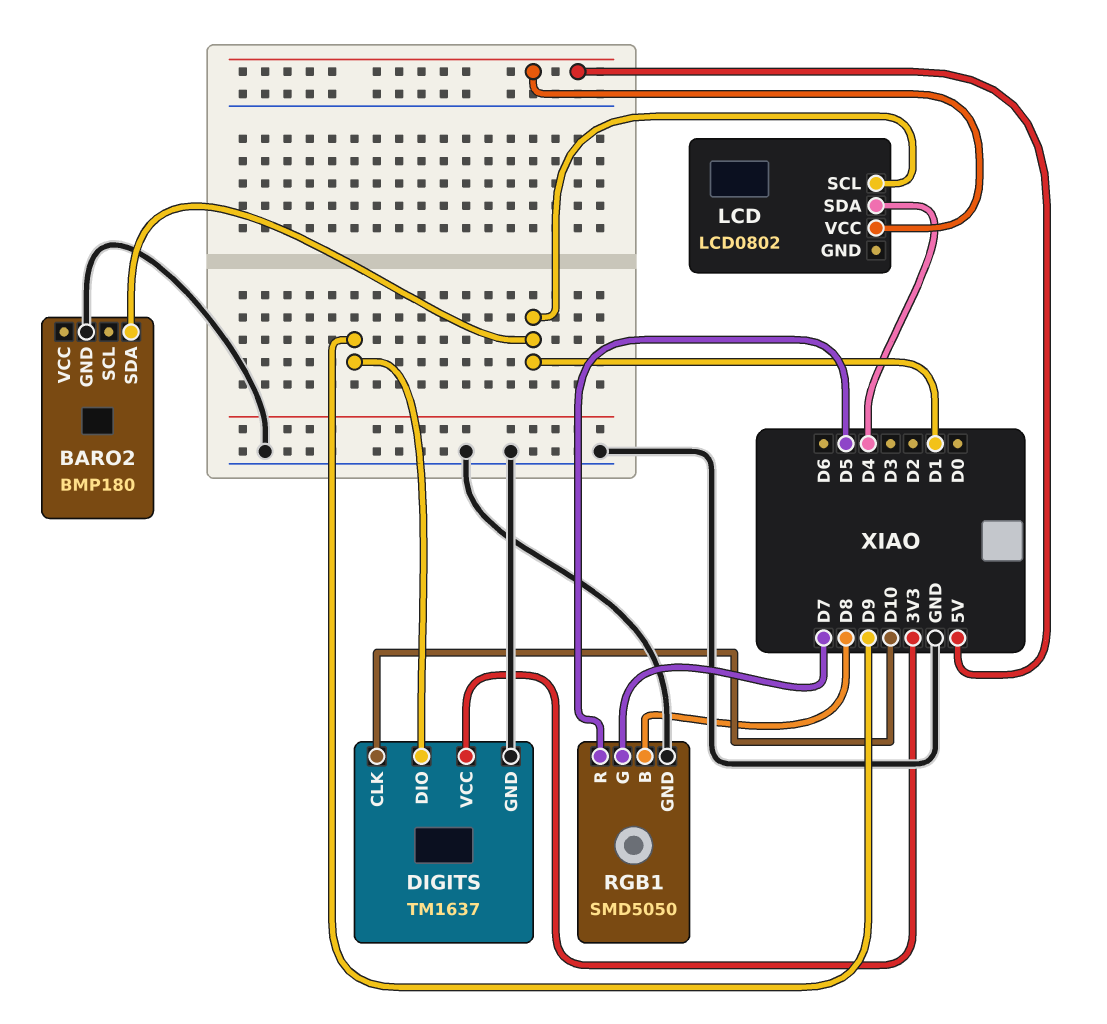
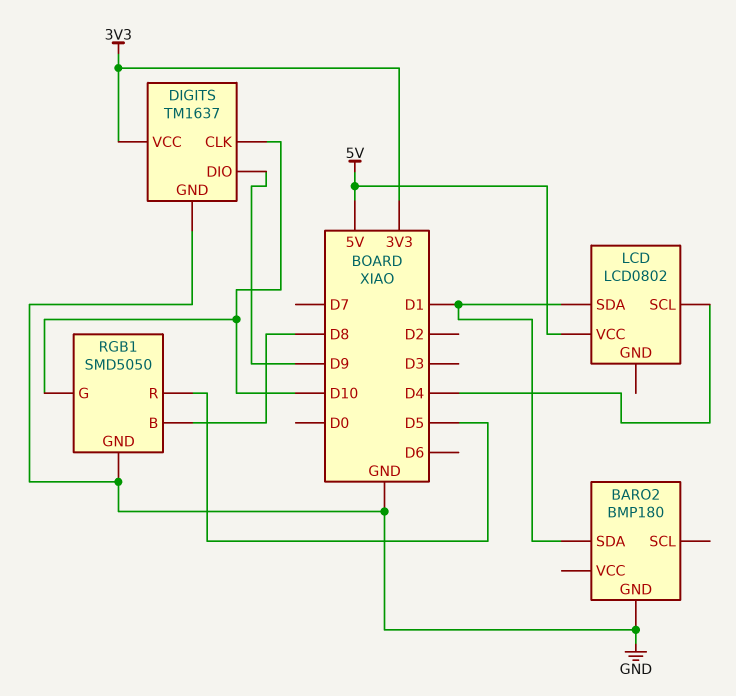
LCD pin SCL: D1 -> D4
LCD pin SDA: D4 -> D1
RGB1 pin G: D7 -> D10

